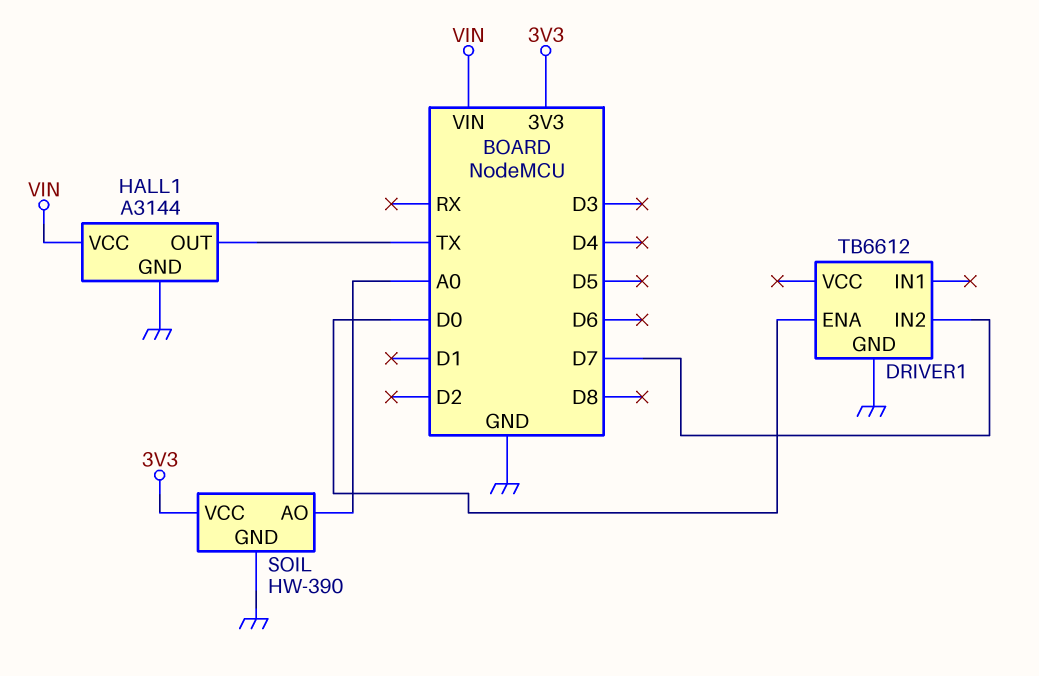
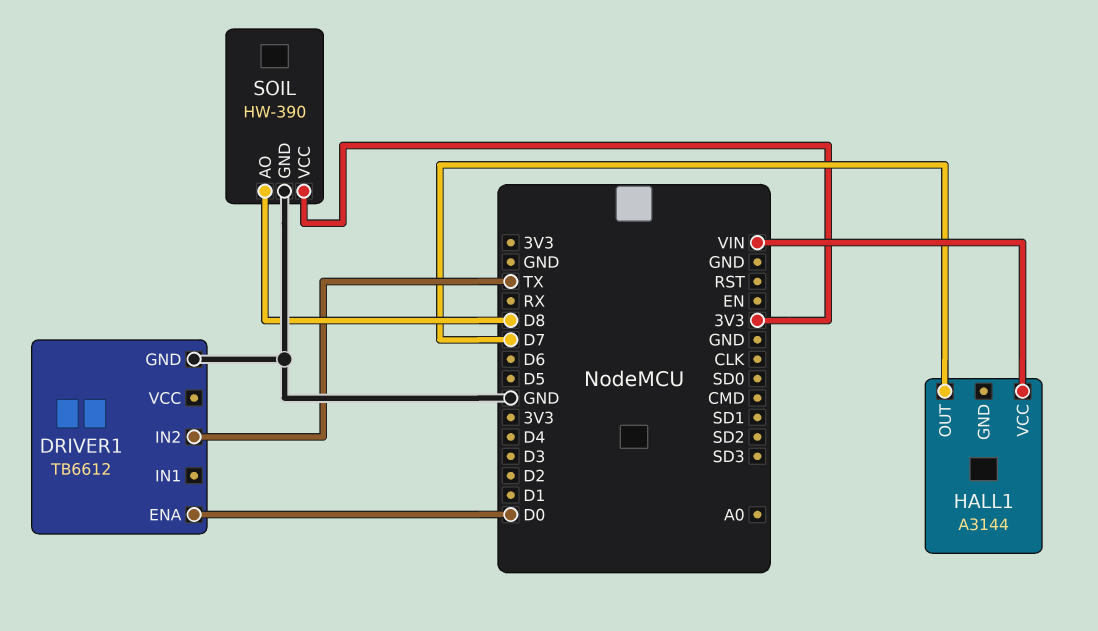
DRIVER1 pin IN2: D7 -> TX
HALL1 pin GND: GND -> none
HALL1 pin OUT: TX -> D7
SOIL pin AO: A0 -> D8

